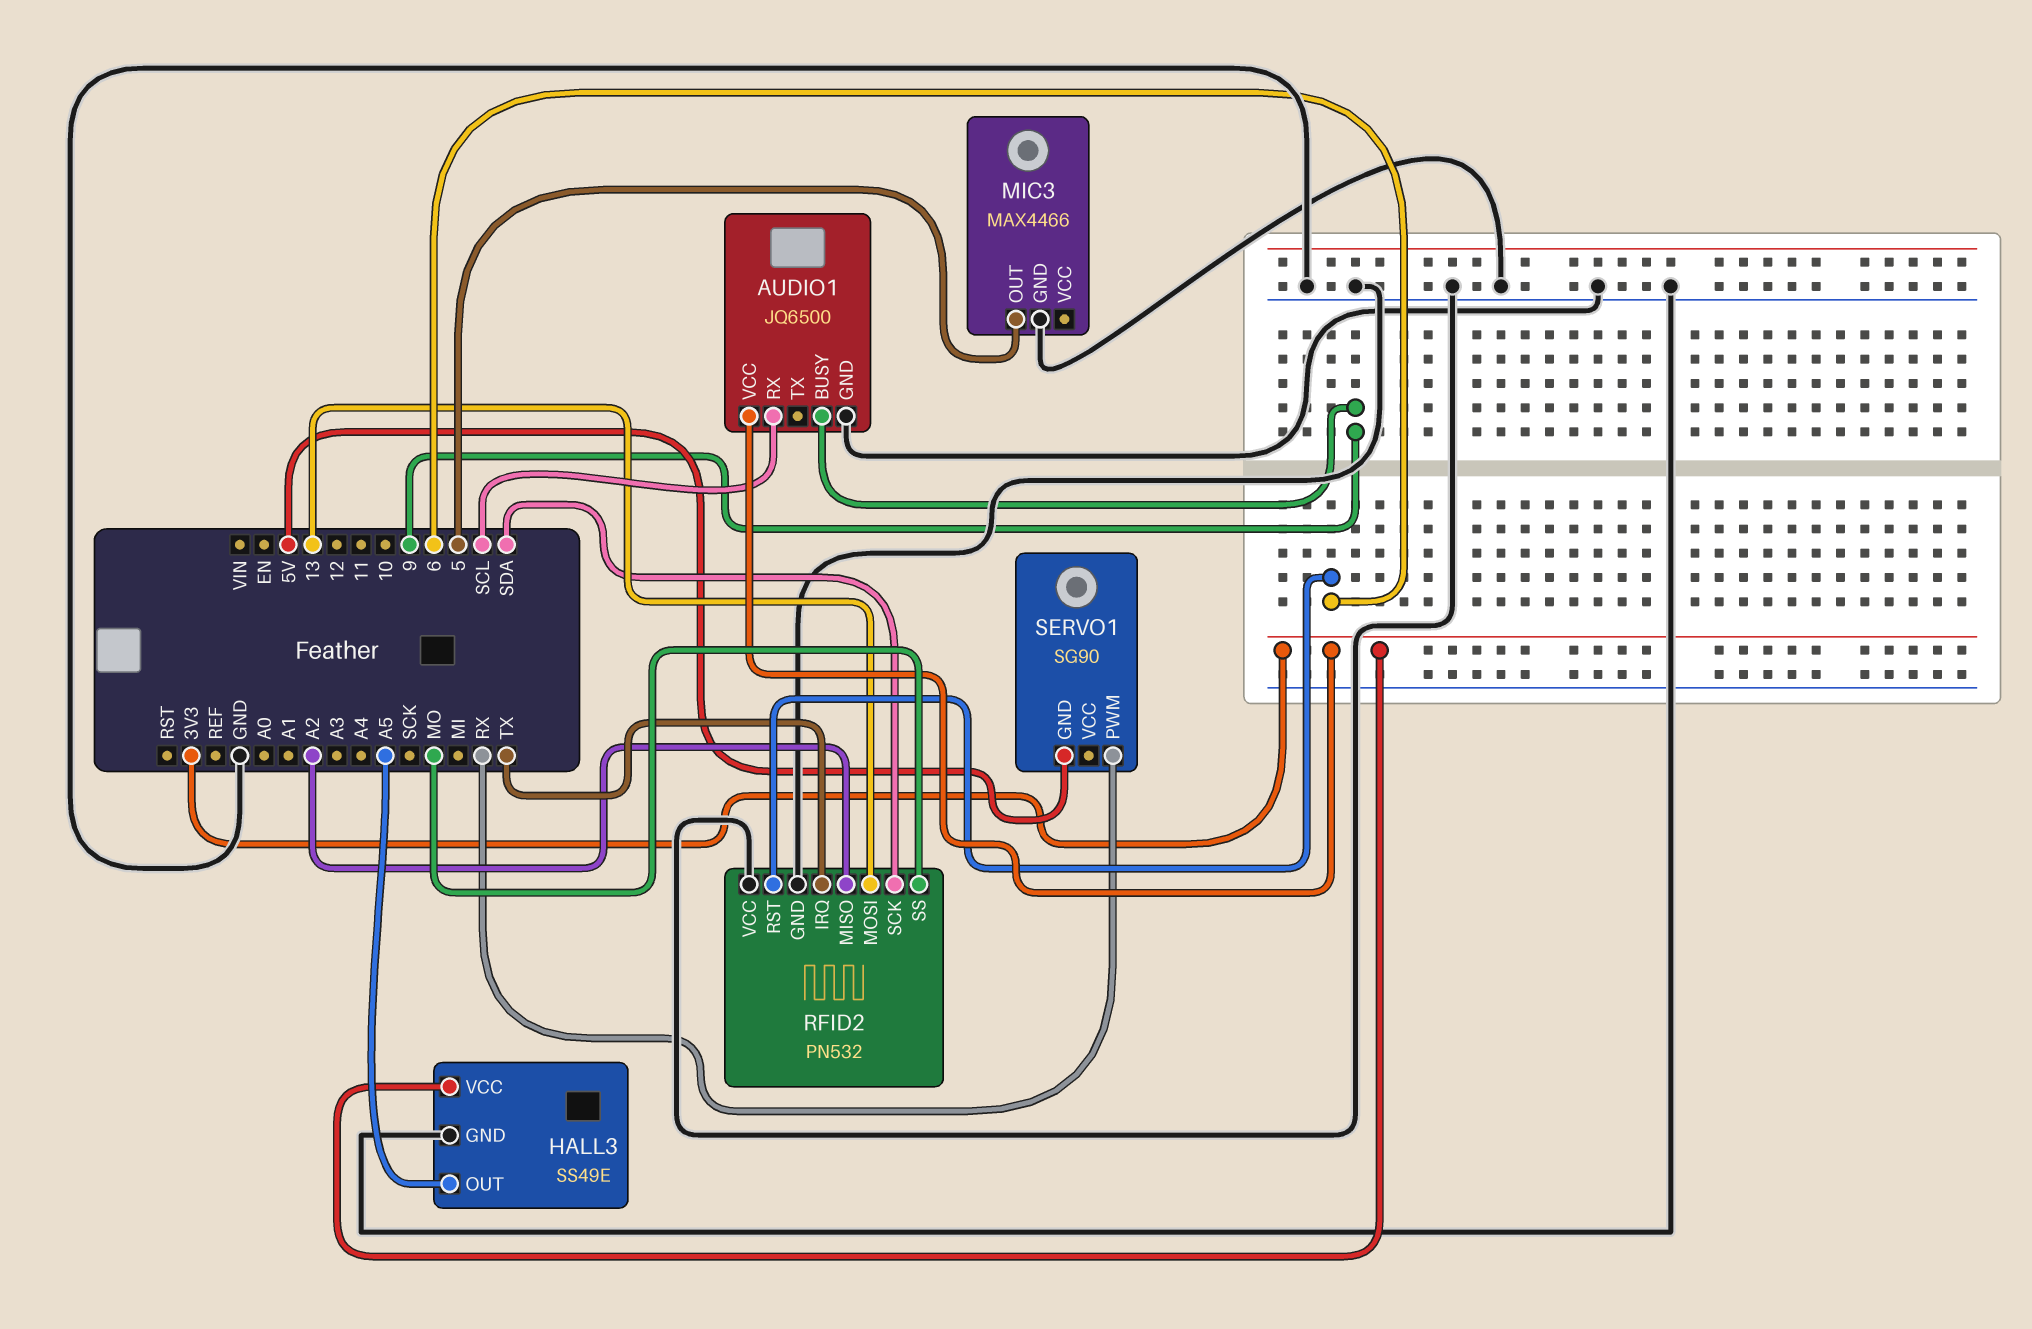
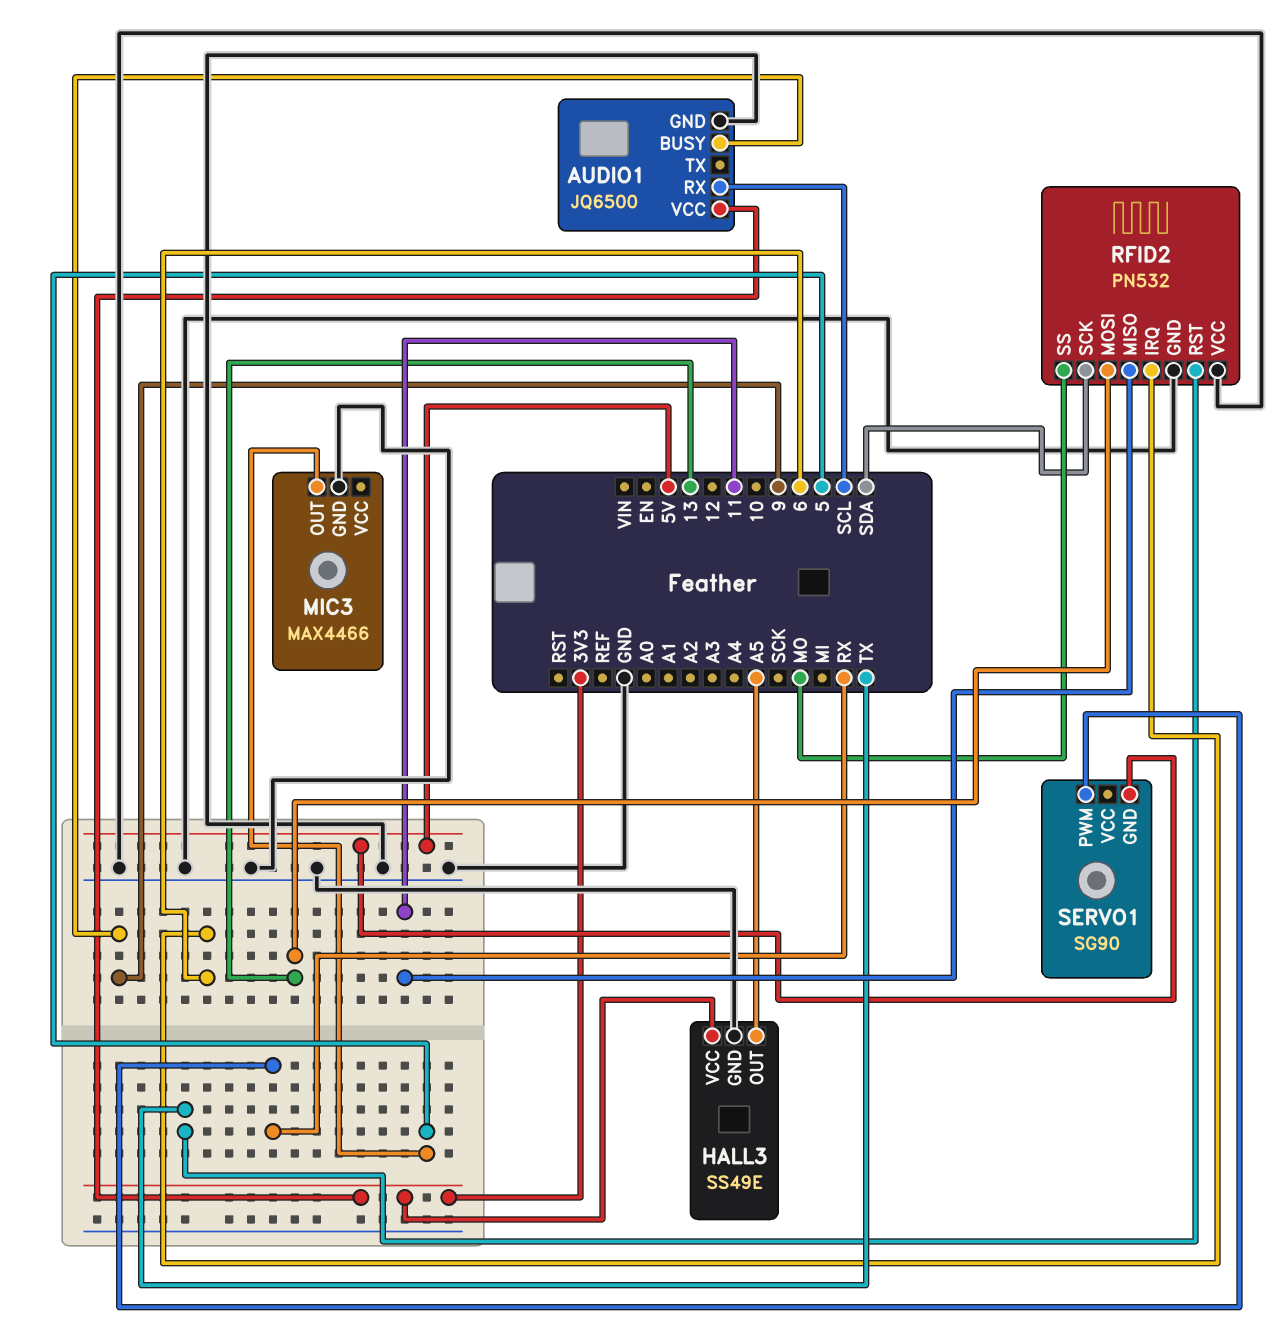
RFID2 pin IRQ: TX -> 6
RFID2 pin MISO: A2 -> 11
RFID2 pin RST: 6 -> TX

